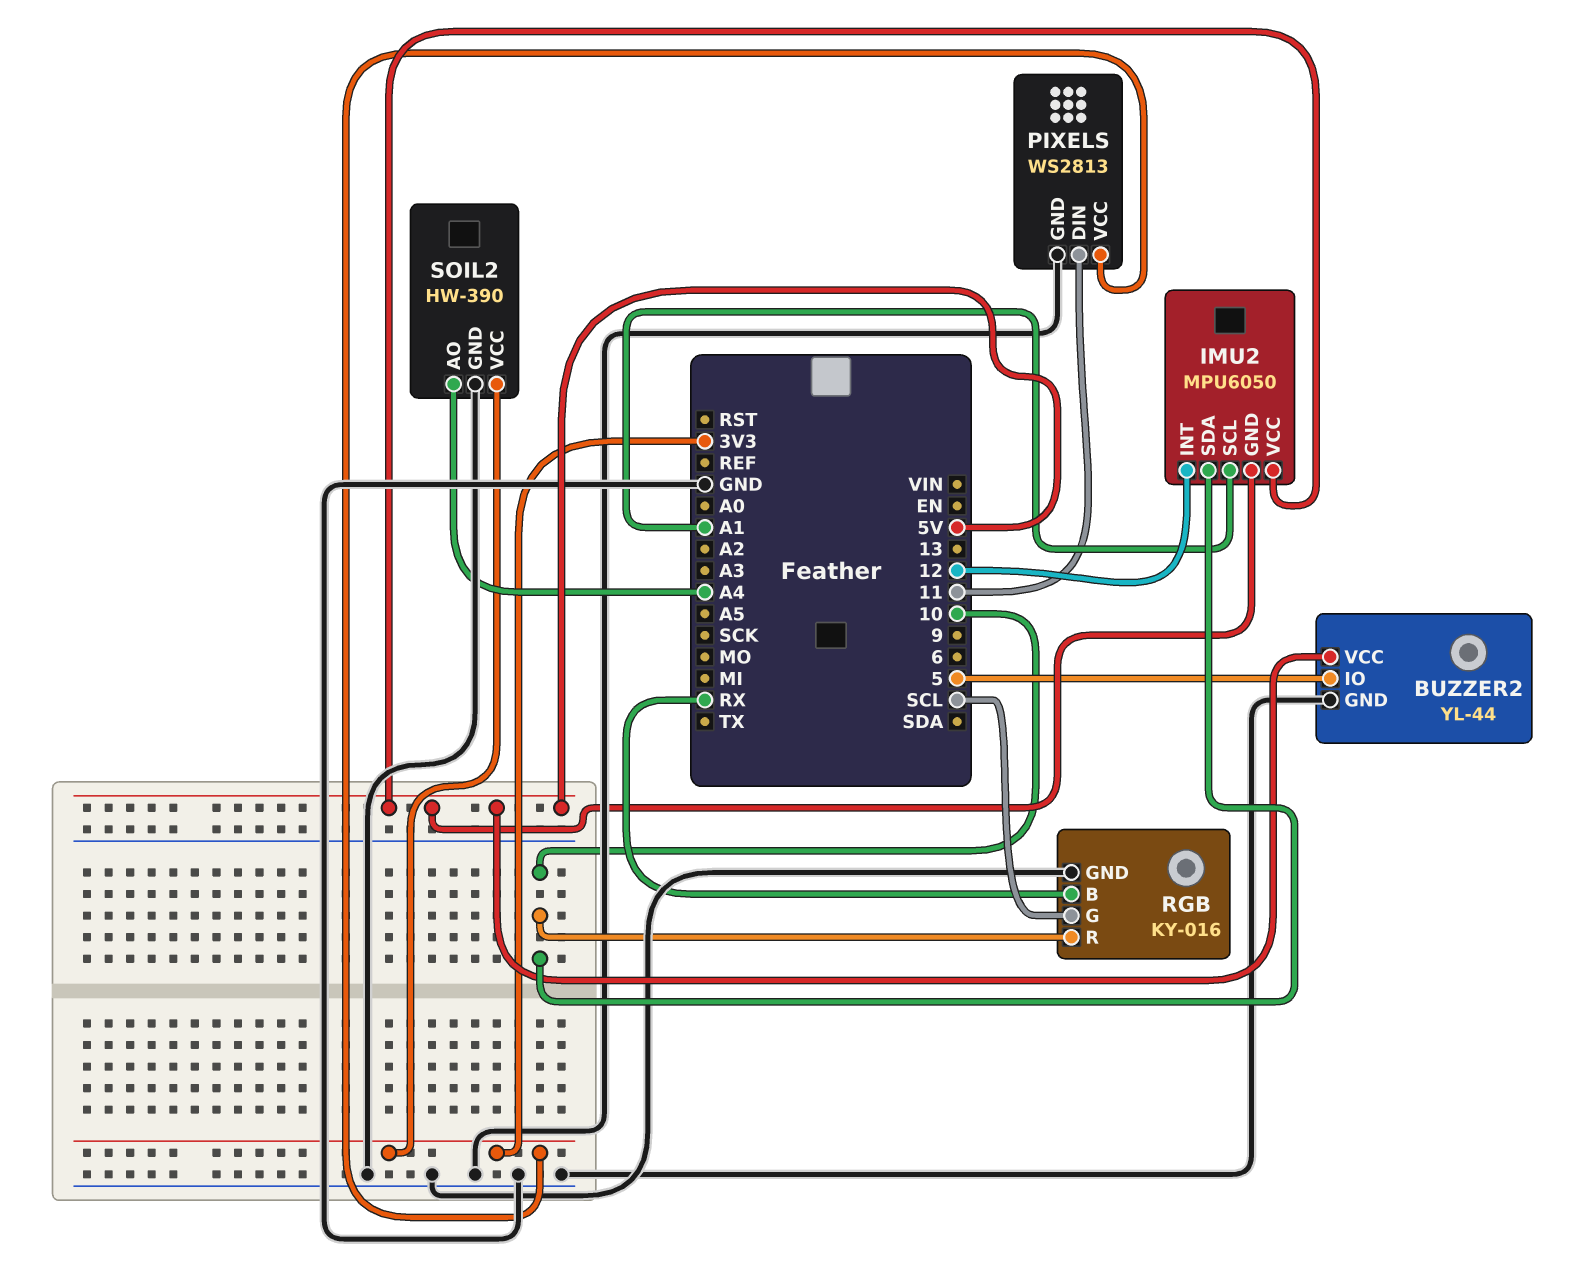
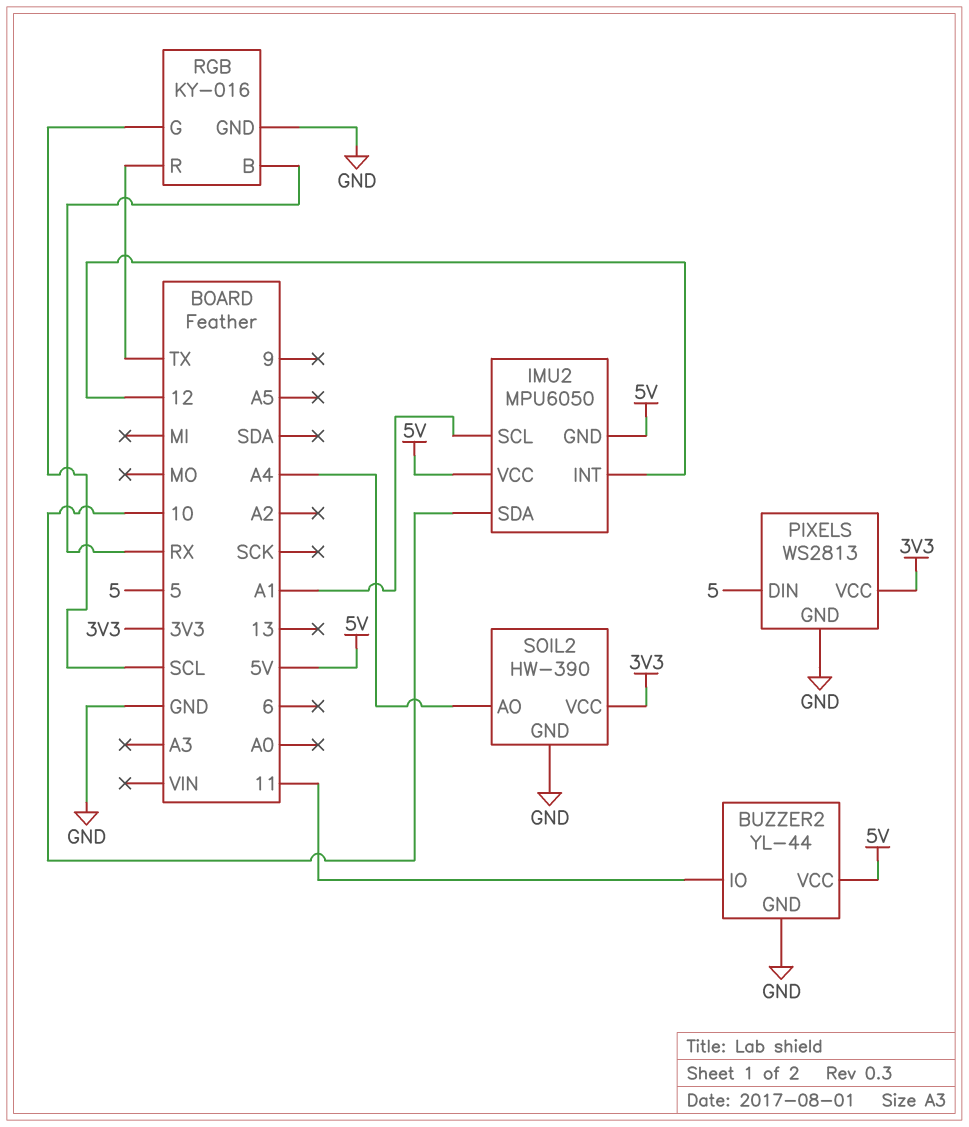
BUZZER2 pin IO: 5 -> 11
PIXELS pin DIN: 11 -> 5
RGB pin R: 10 -> TX

